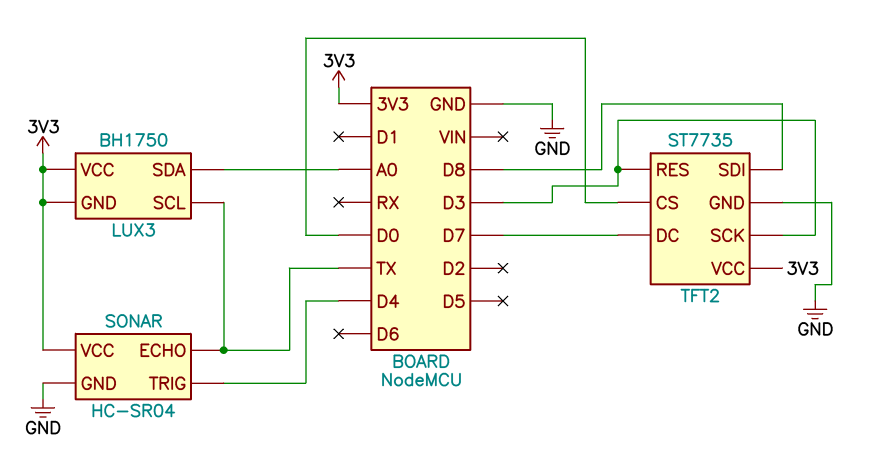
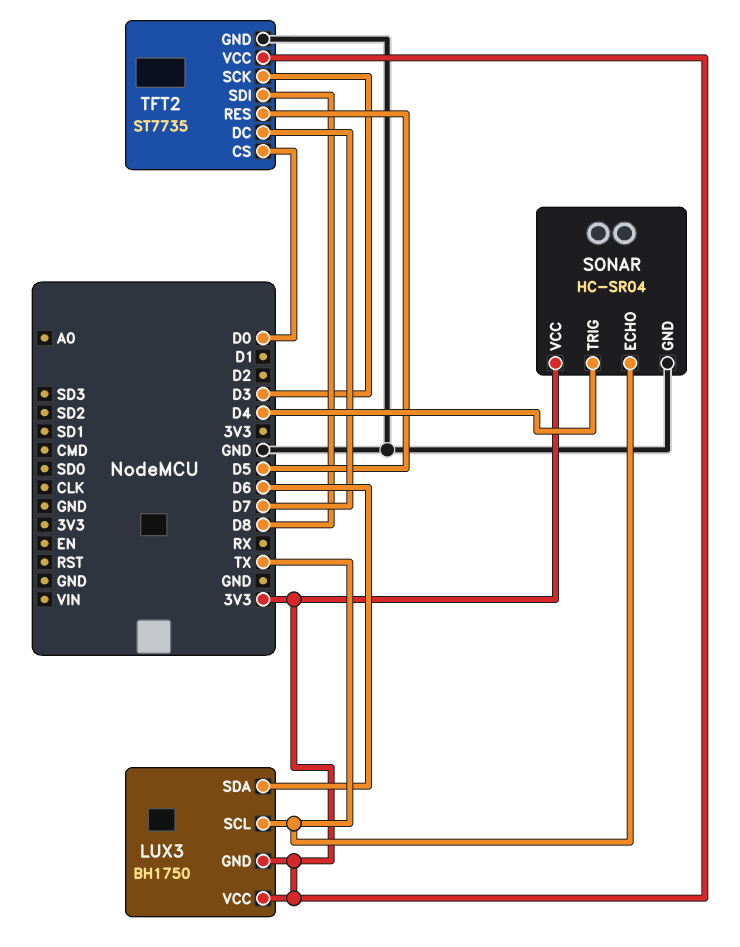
LUX3 pin SDA: A0 -> D6
TFT2 pin RES: D3 -> D5

